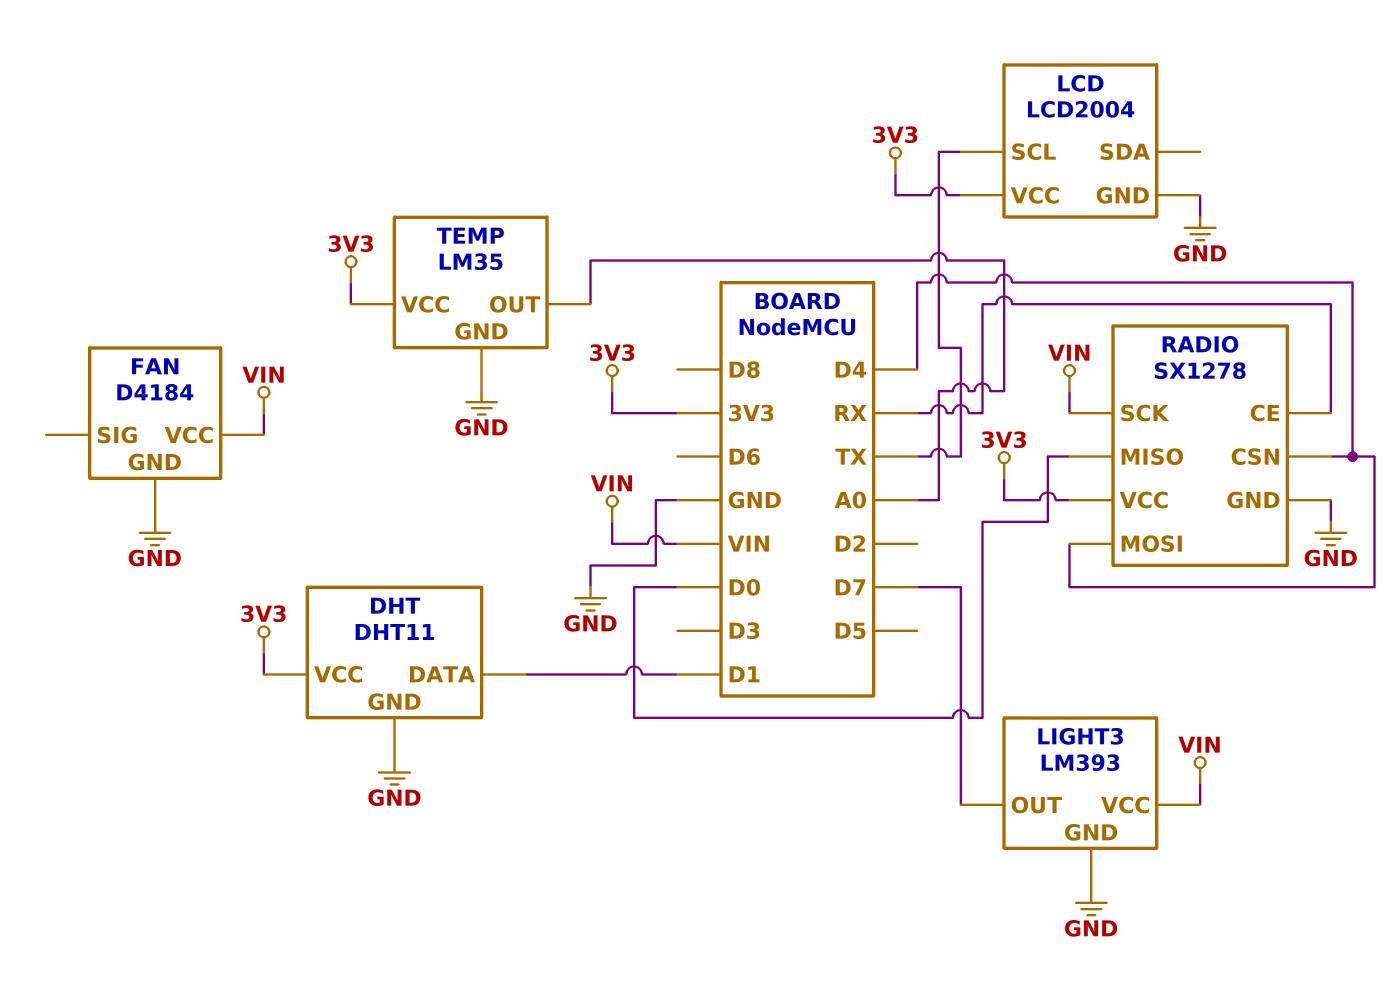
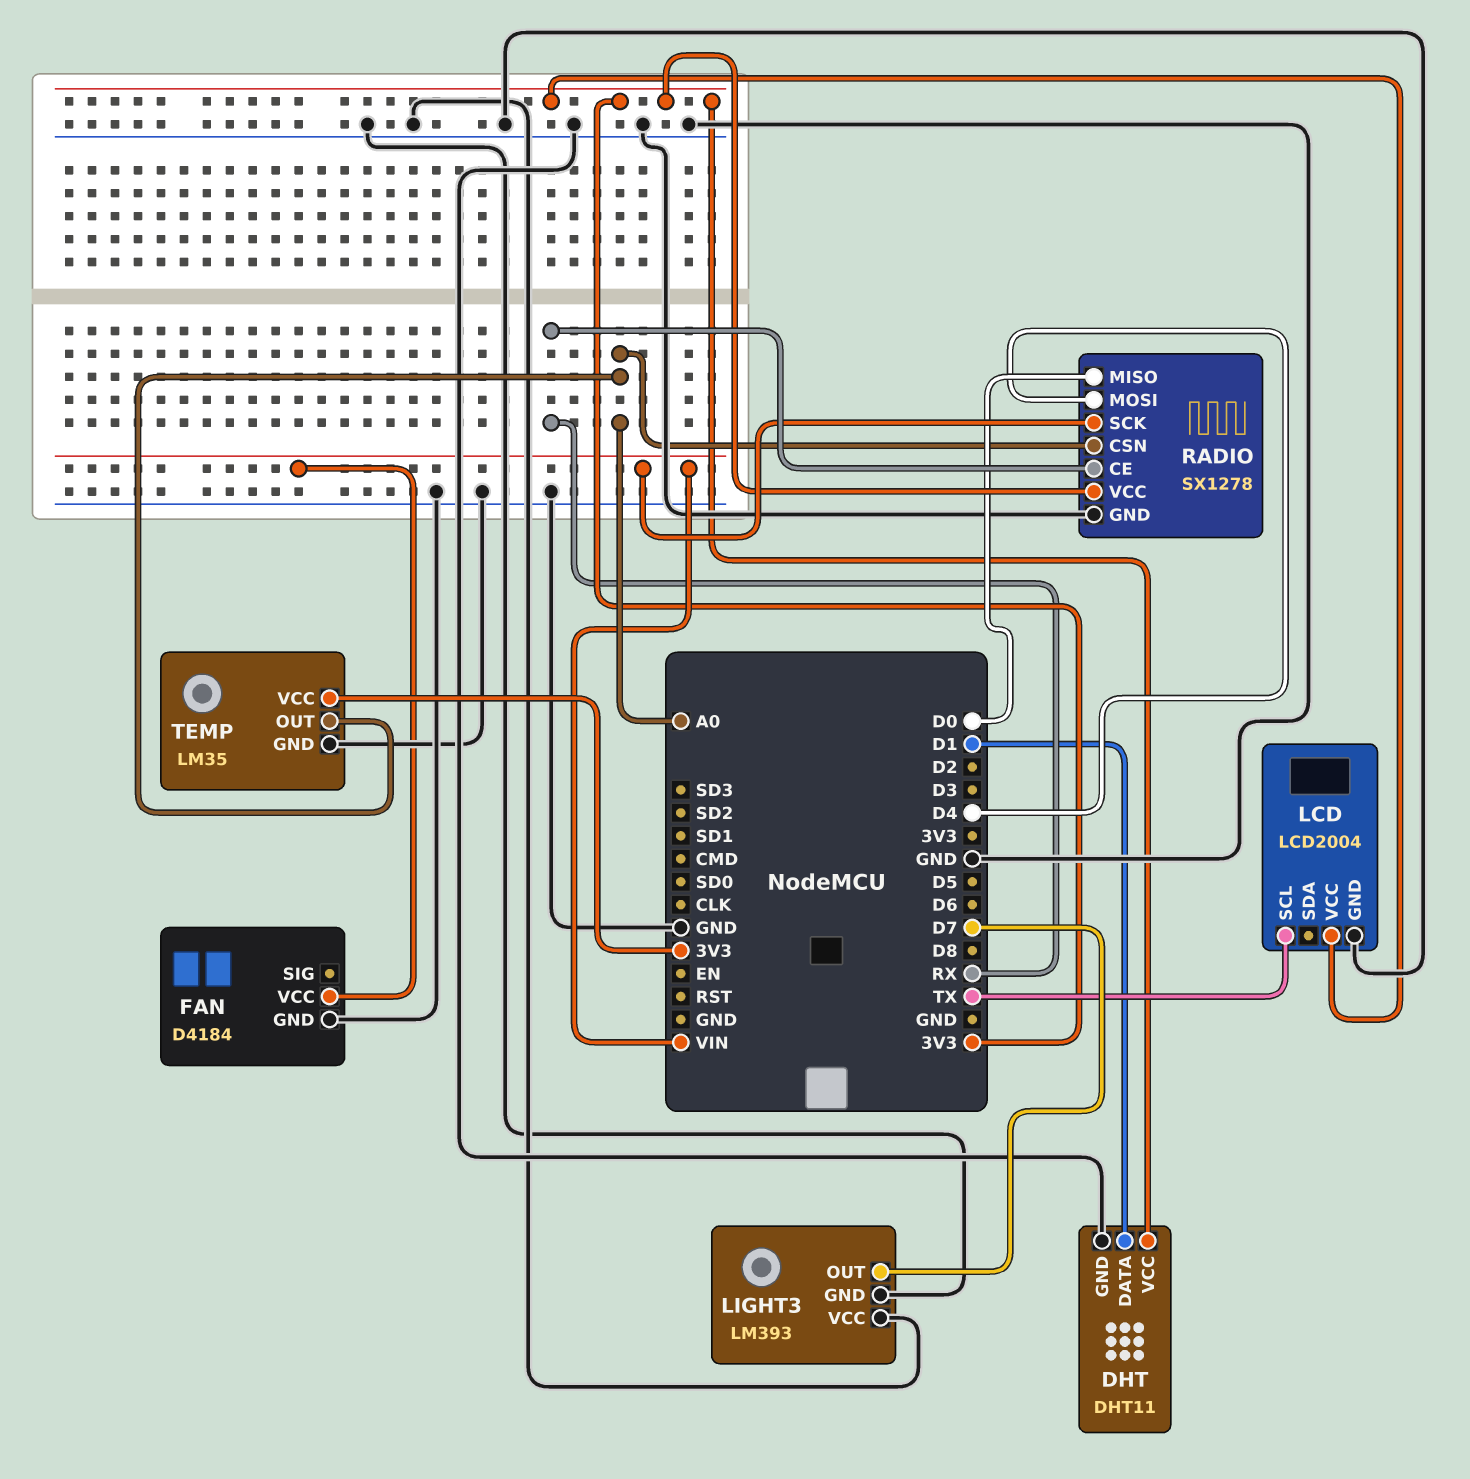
LIGHT3 pin VCC: VIN -> GND
RADIO pin CSN: D4 -> A0

